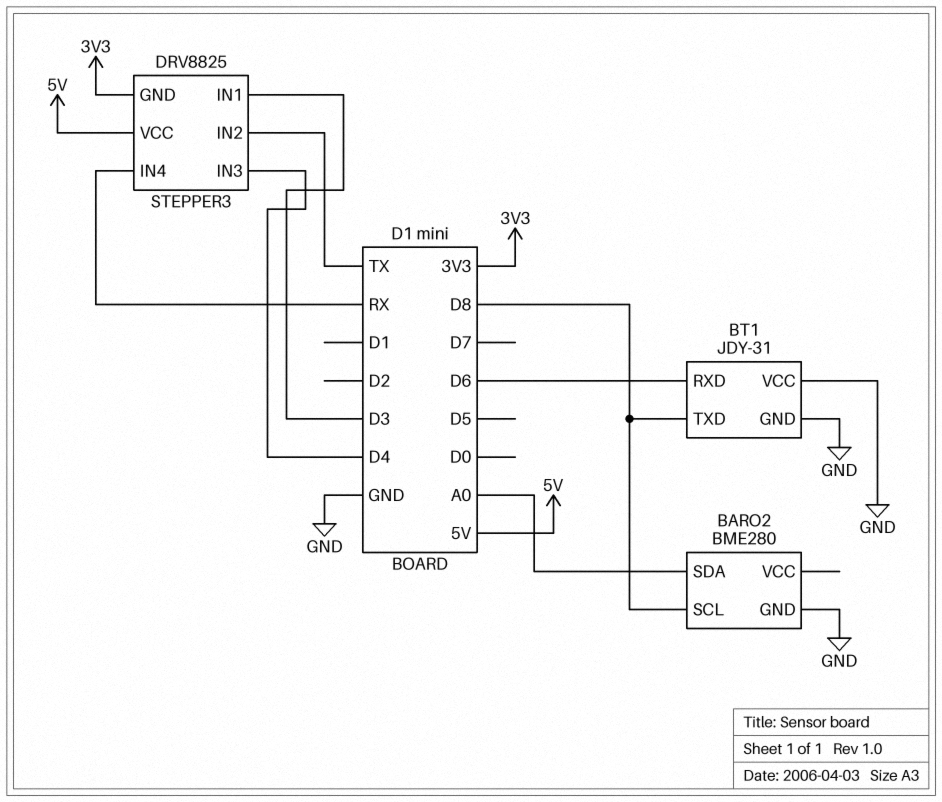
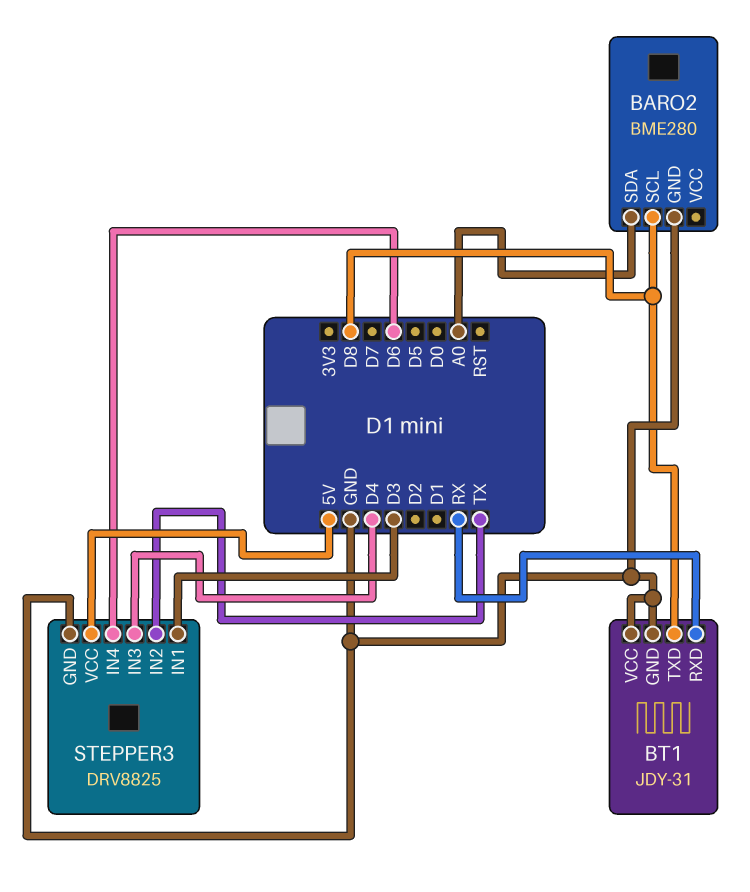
BT1 pin RXD: D6 -> RX
STEPPER3 pin GND: 3V3 -> GND
STEPPER3 pin IN4: RX -> D6

